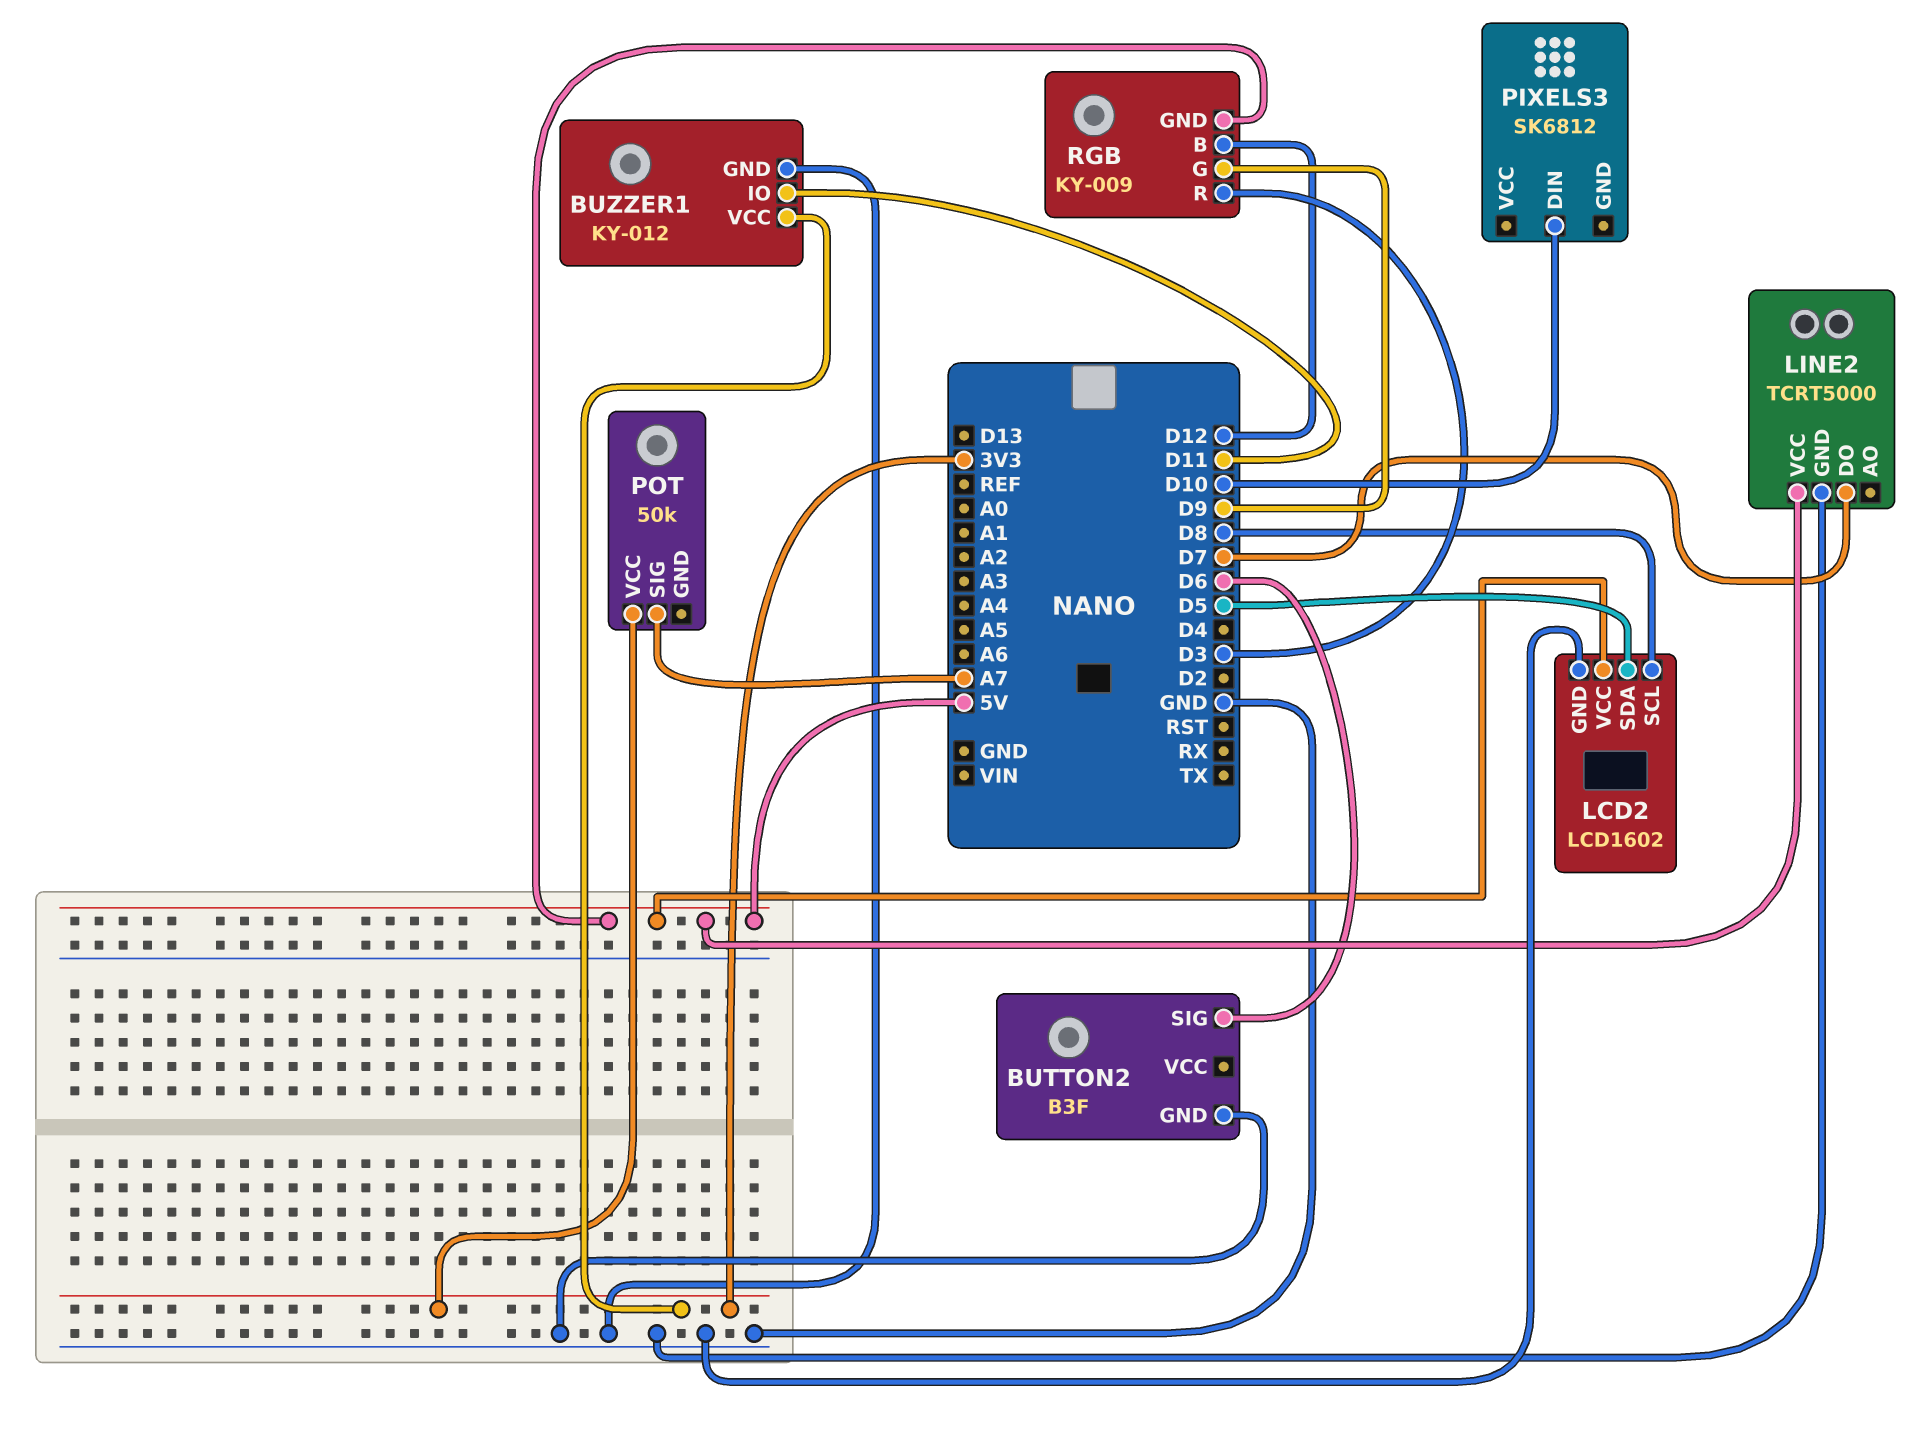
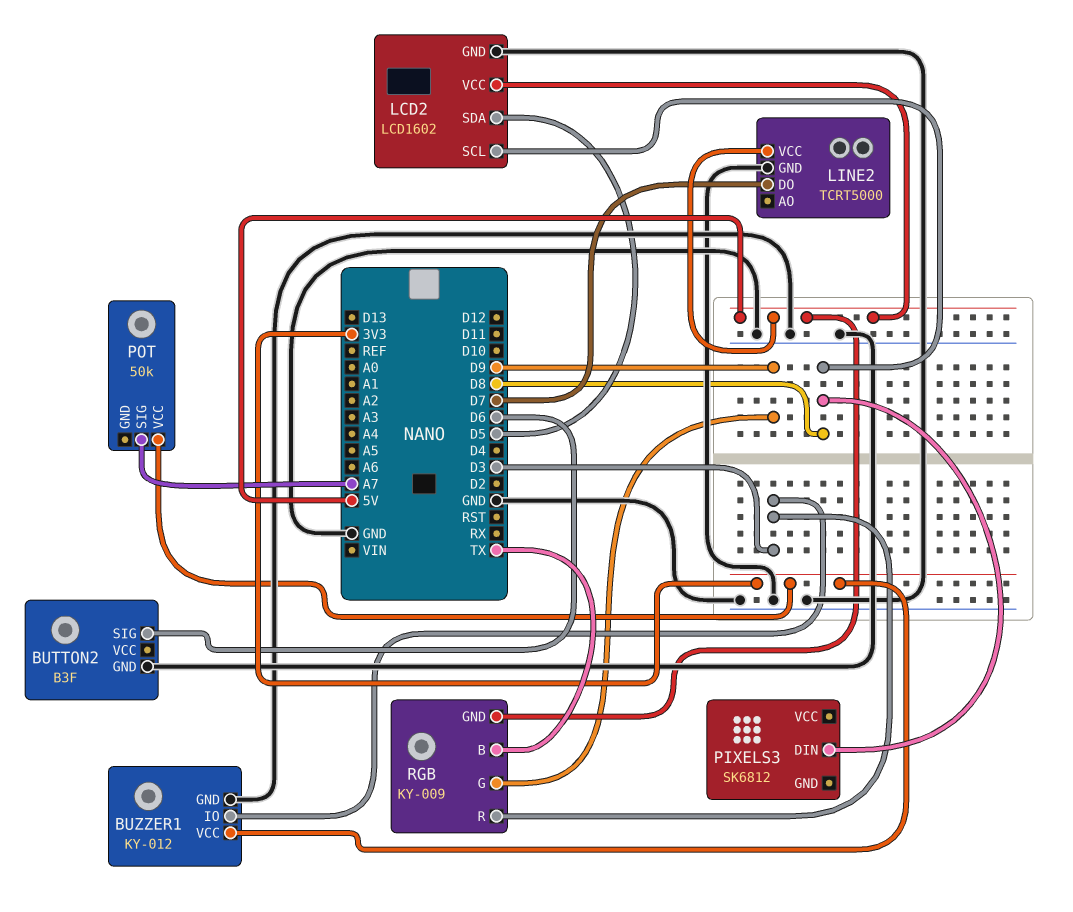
BUZZER1 pin IO: D11 -> D3
PIXELS3 pin DIN: D10 -> D8
RGB pin B: D12 -> TX

